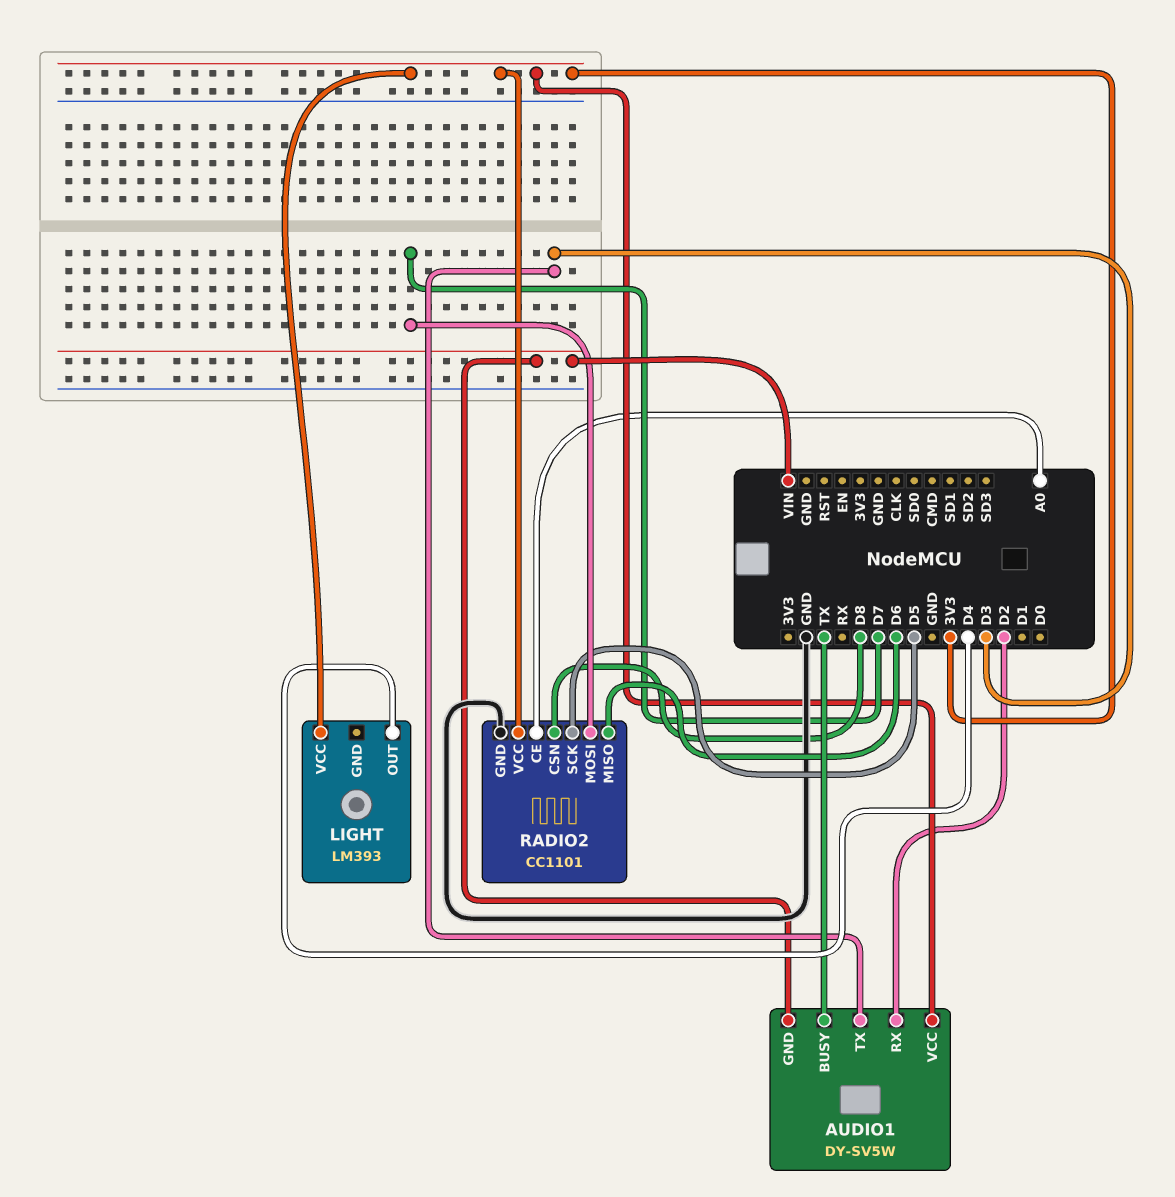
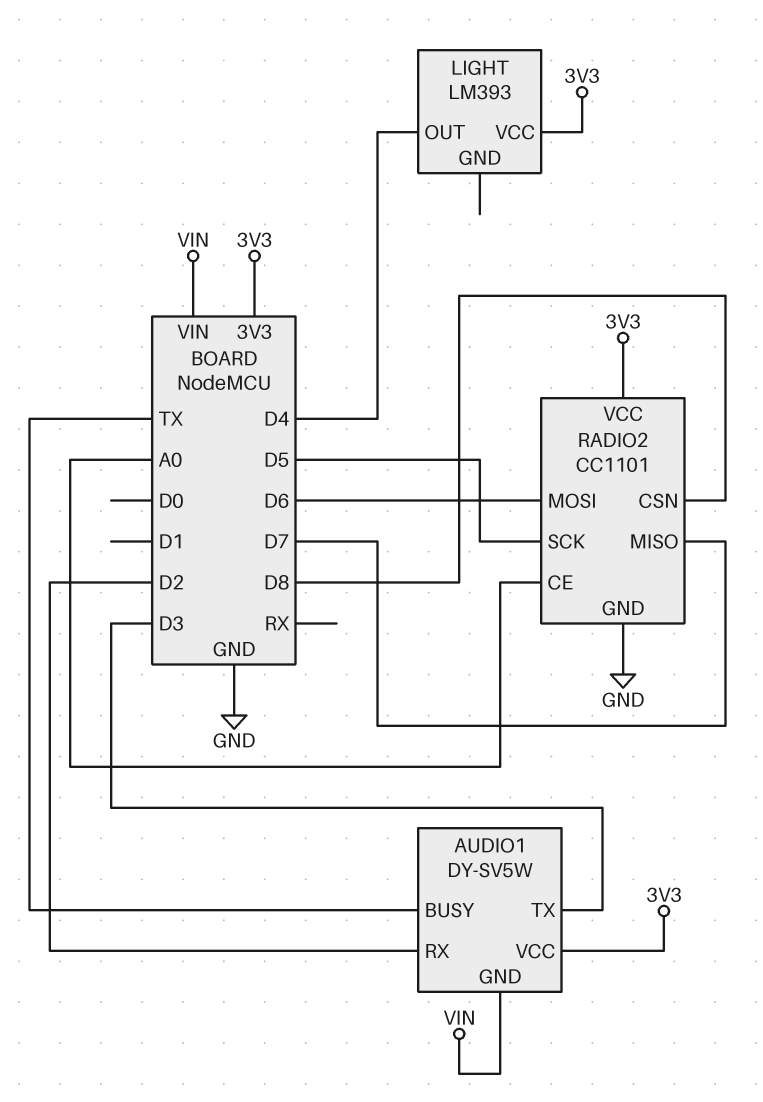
RADIO2 pin MISO: D6 -> D7
RADIO2 pin MOSI: D7 -> D6

